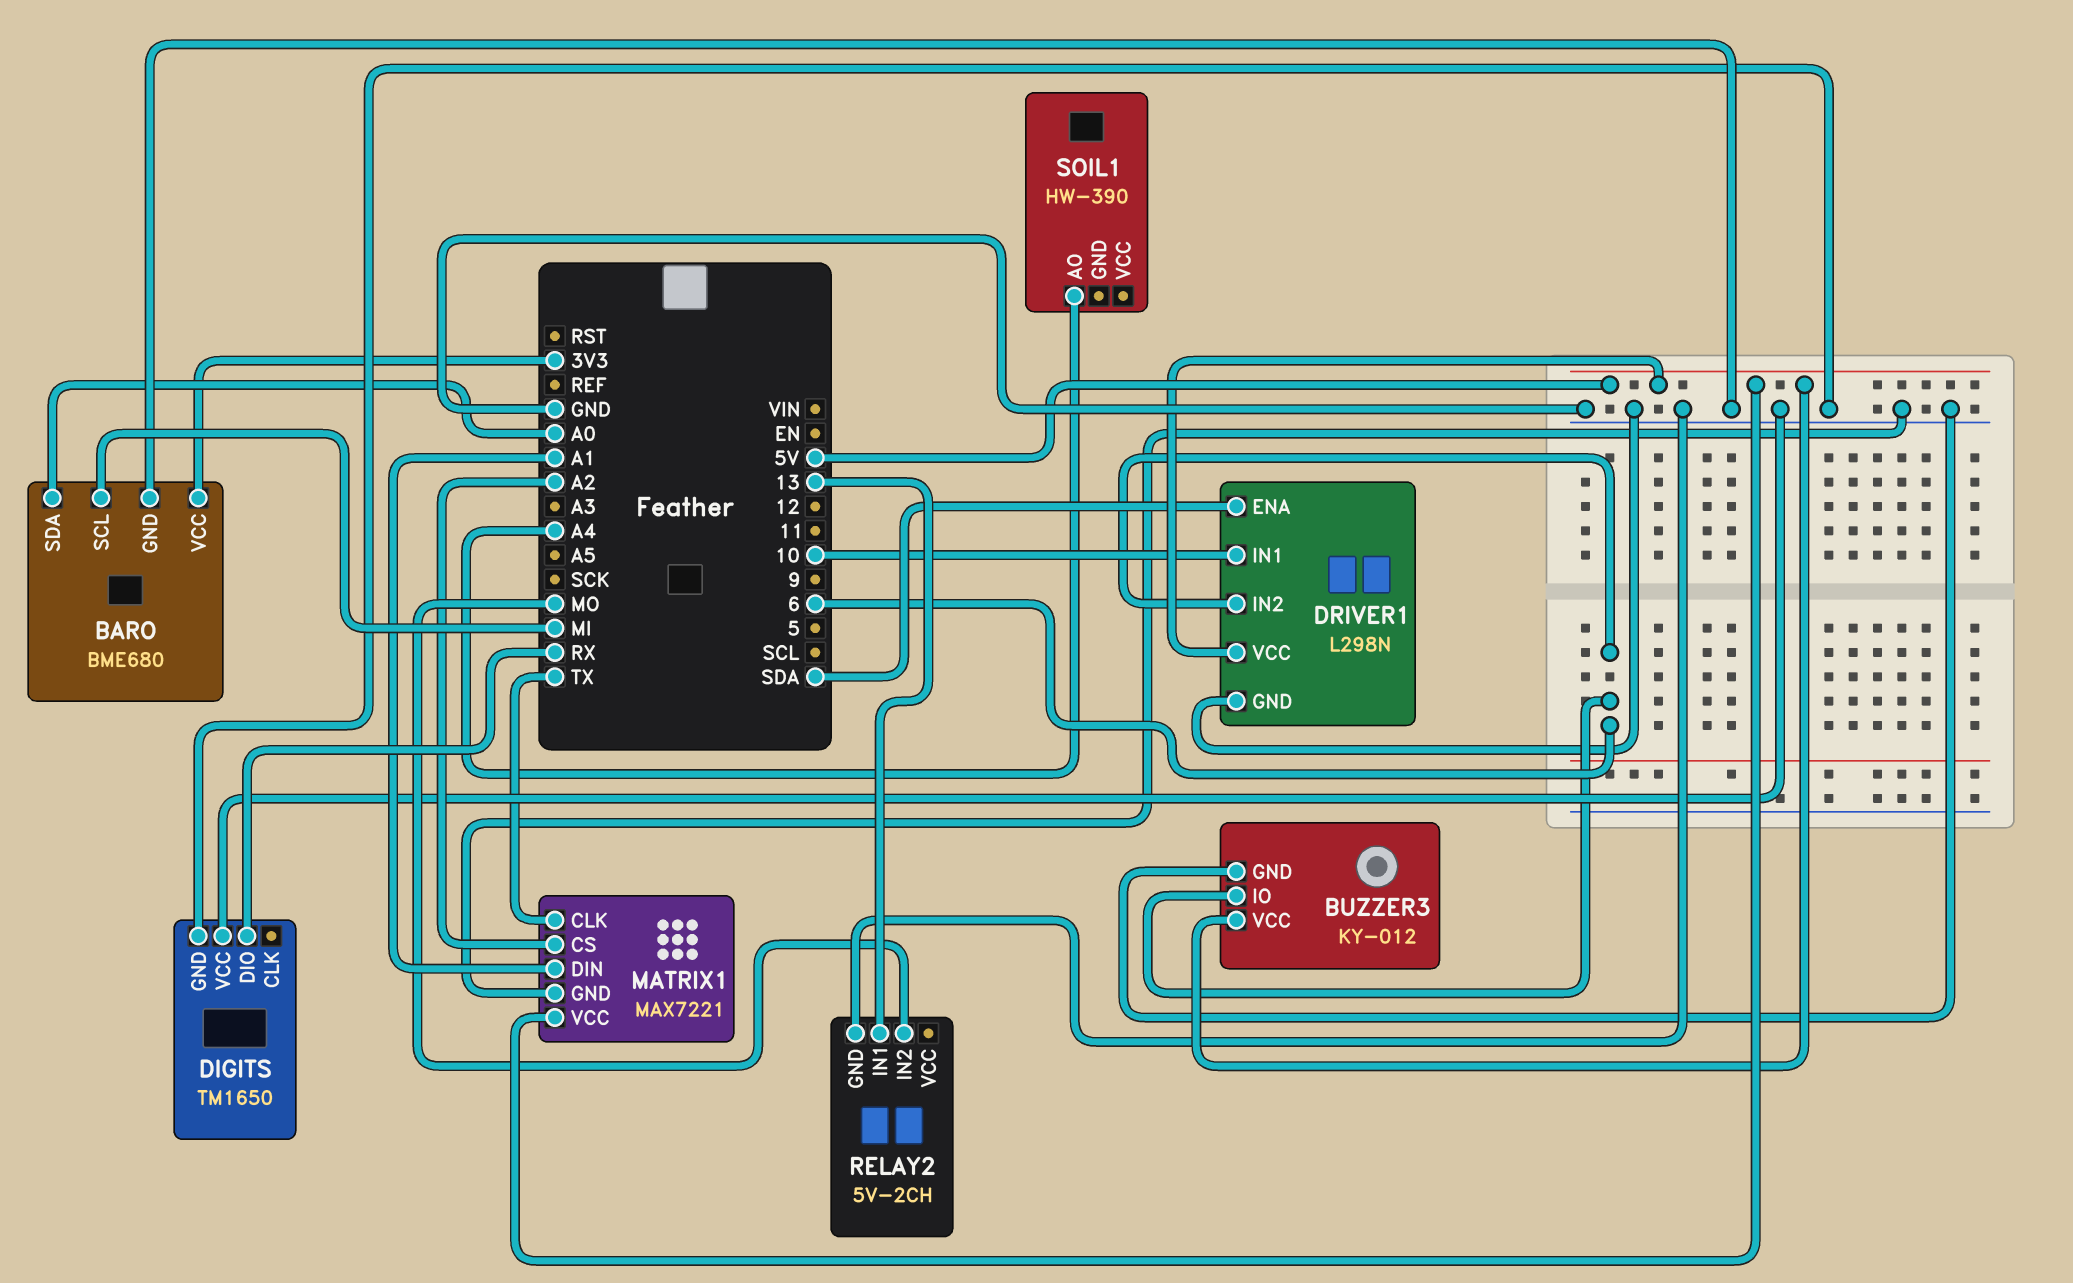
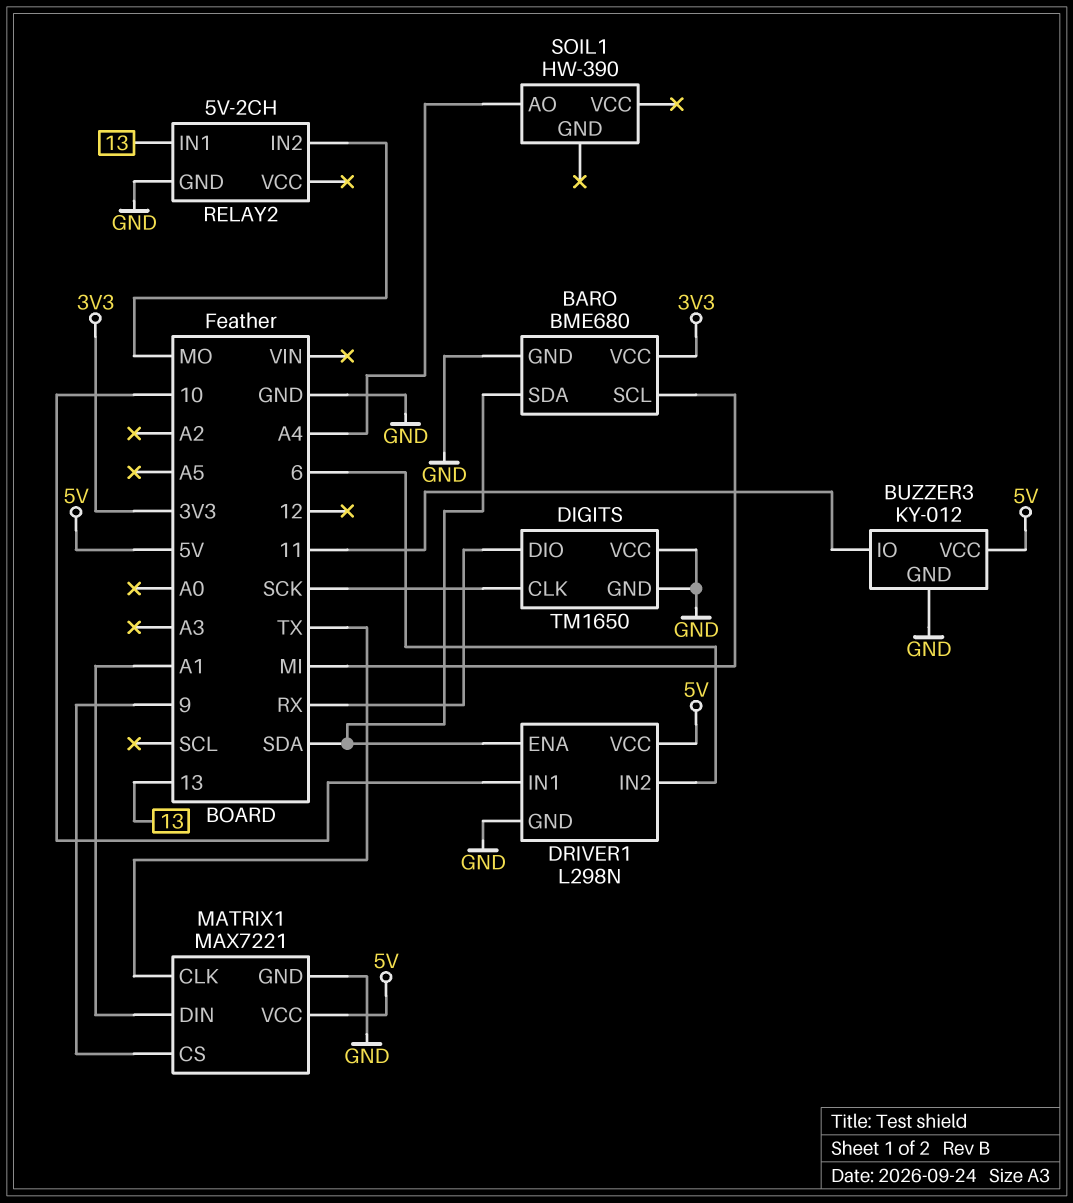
BARO pin SDA: A0 -> SDA
BUZZER3 pin IO: 6 -> 11
DIGITS pin CLK: none -> SCK
MATRIX1 pin CS: A2 -> 9

